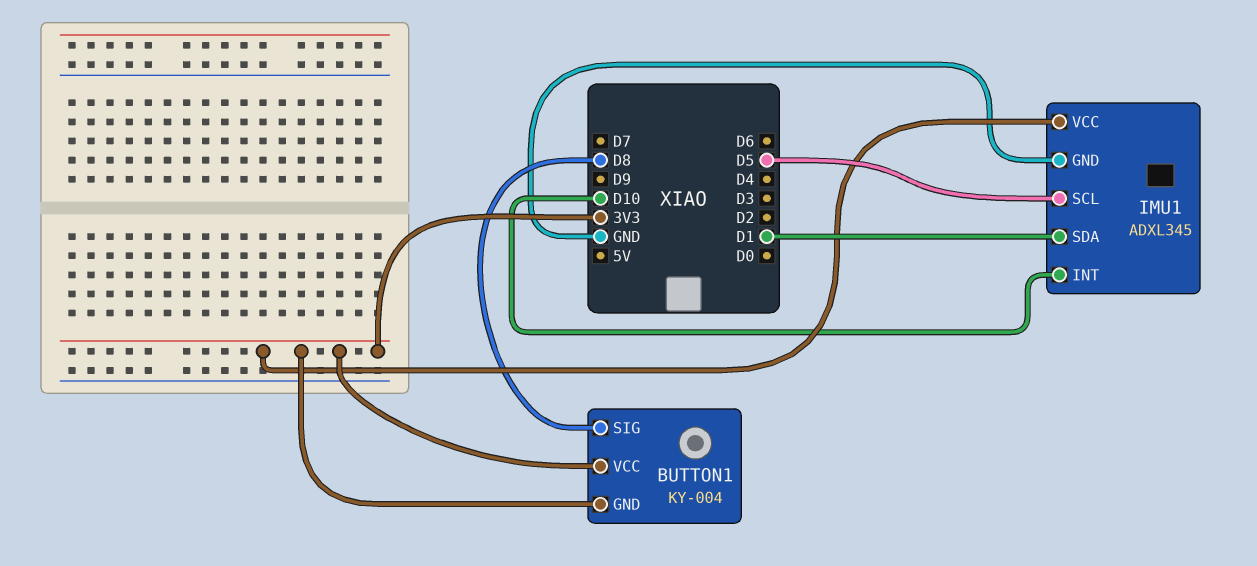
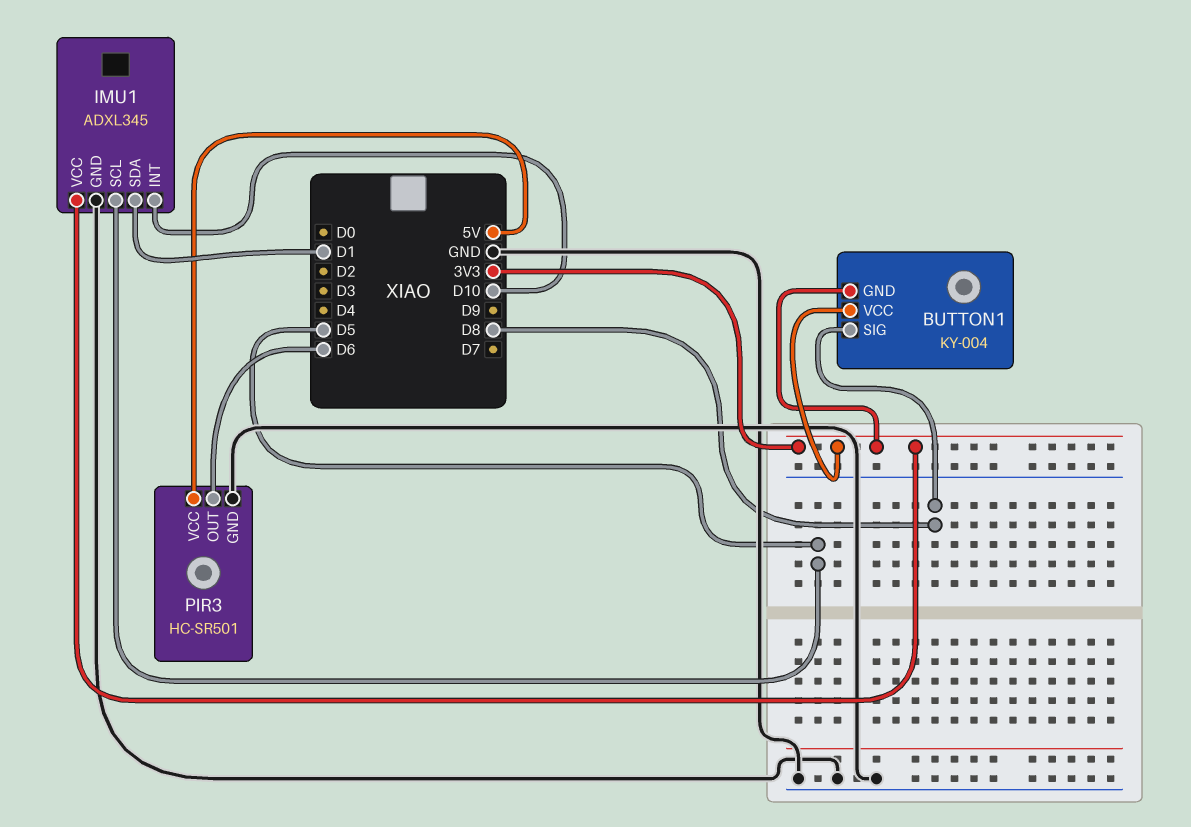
PIR3: none -> HC-SR501
PIR3 pin GND: none -> GND
PIR3 pin OUT: none -> D6
PIR3 pin VCC: none -> 5V

